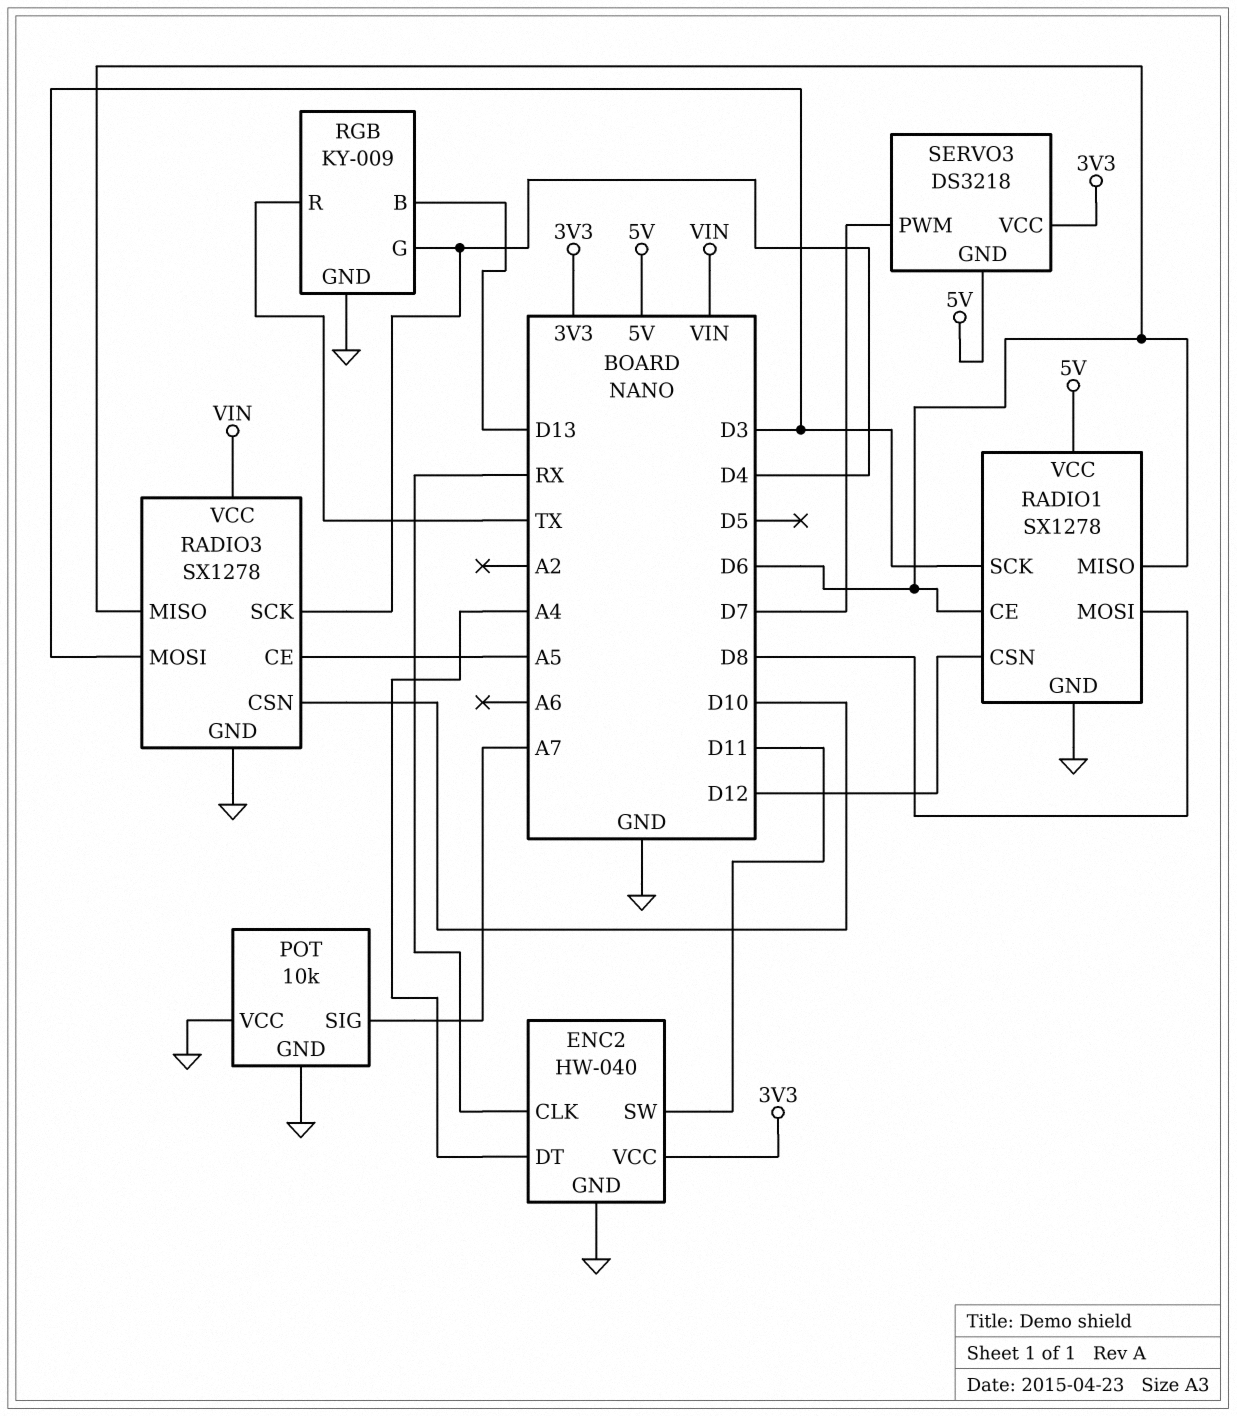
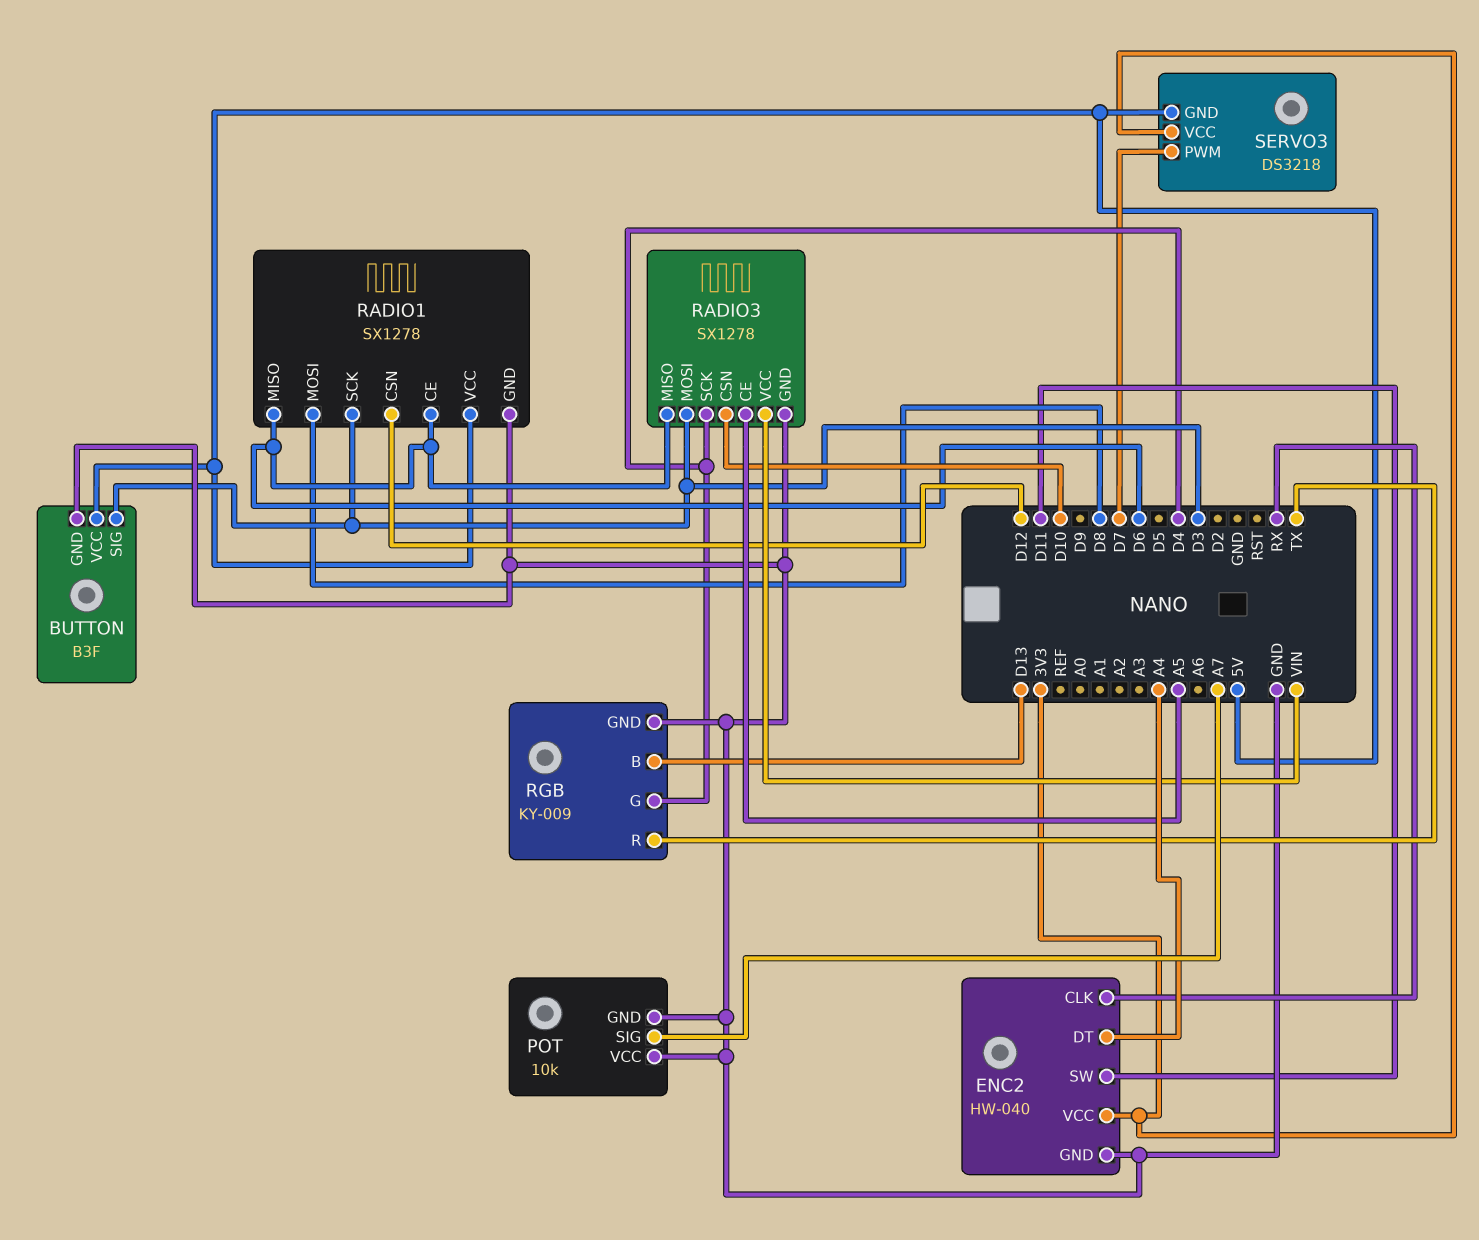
BUTTON: none -> B3F
BUTTON pin GND: none -> GND
BUTTON pin SIG: none -> D3
BUTTON pin VCC: none -> 5V

